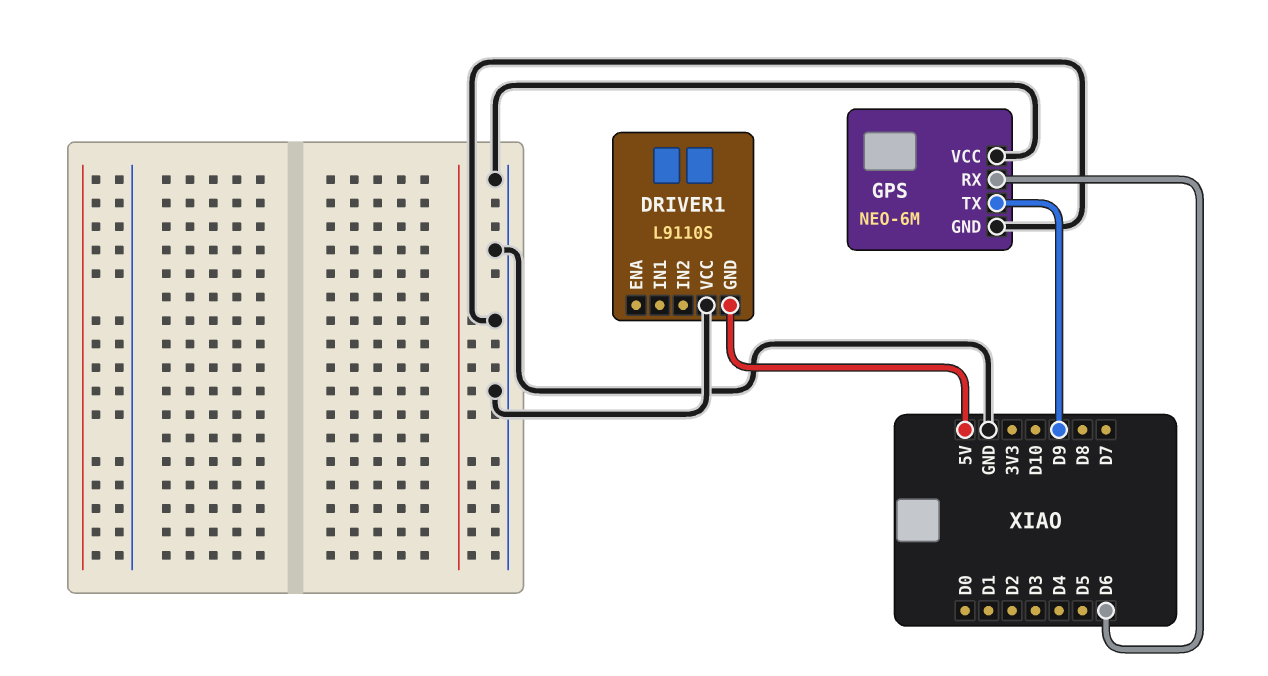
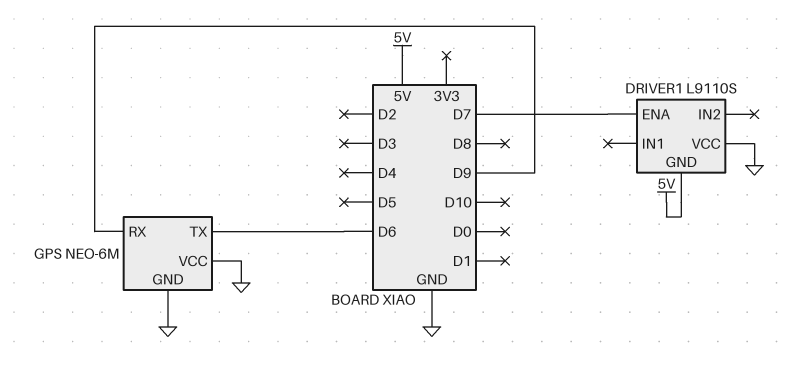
DRIVER1 pin ENA: none -> D7
GPS pin RX: D6 -> D9
GPS pin TX: D9 -> D6

